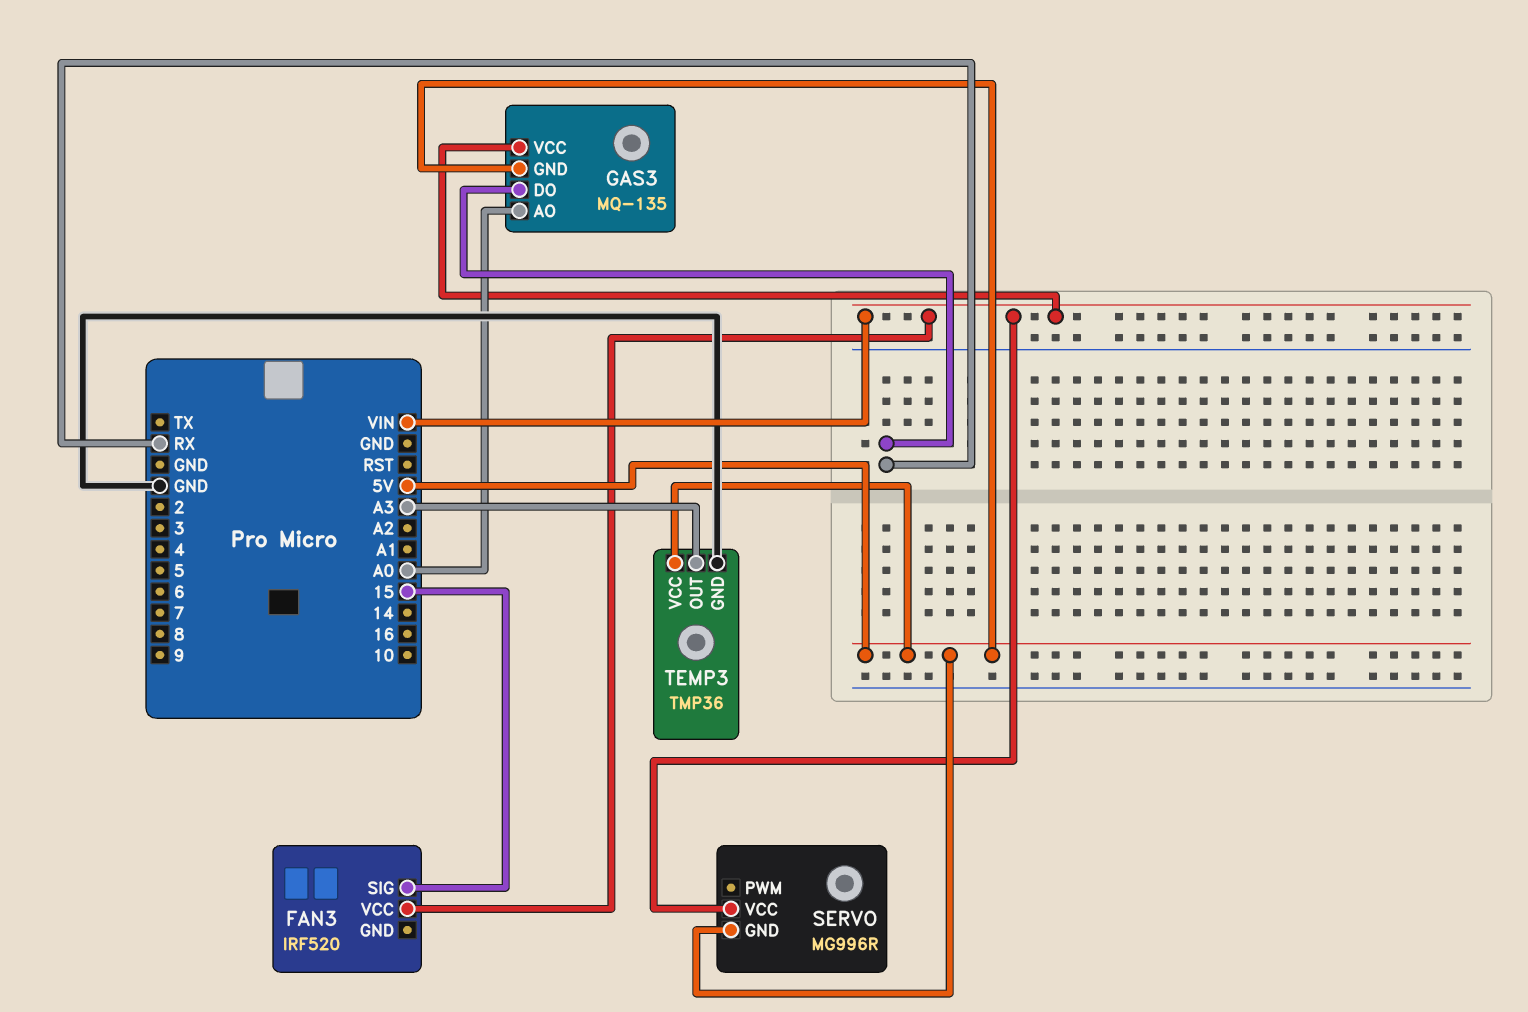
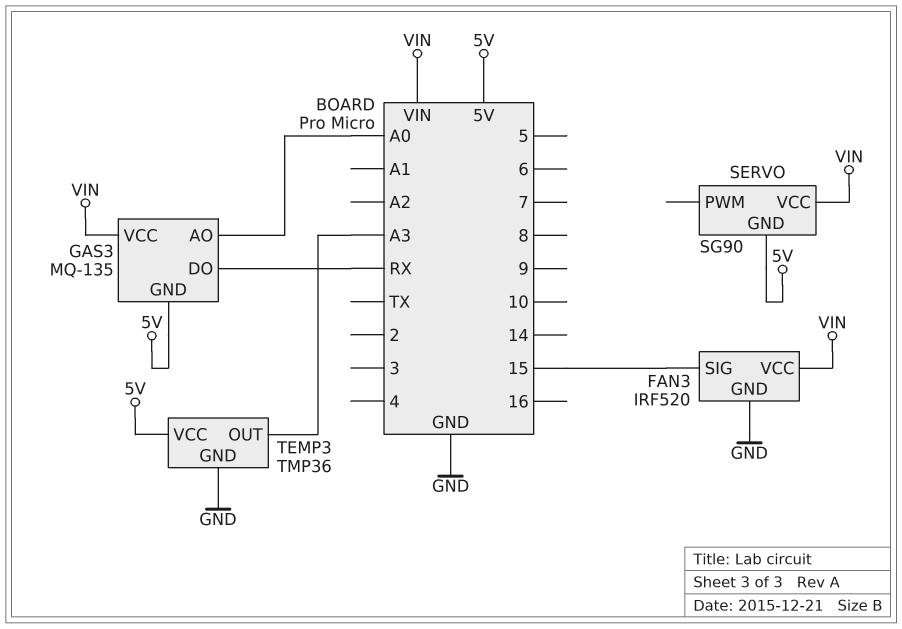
FAN3 pin GND: none -> GND
SERVO: MG996R -> SG90

